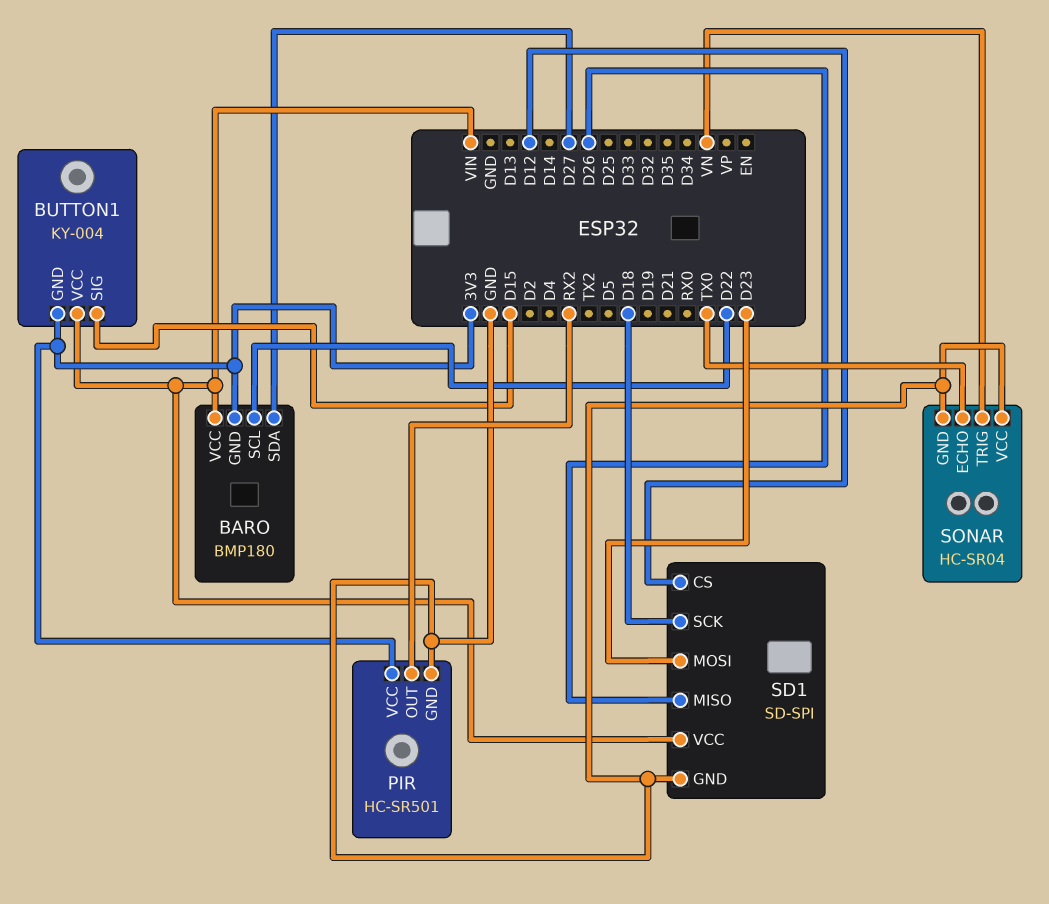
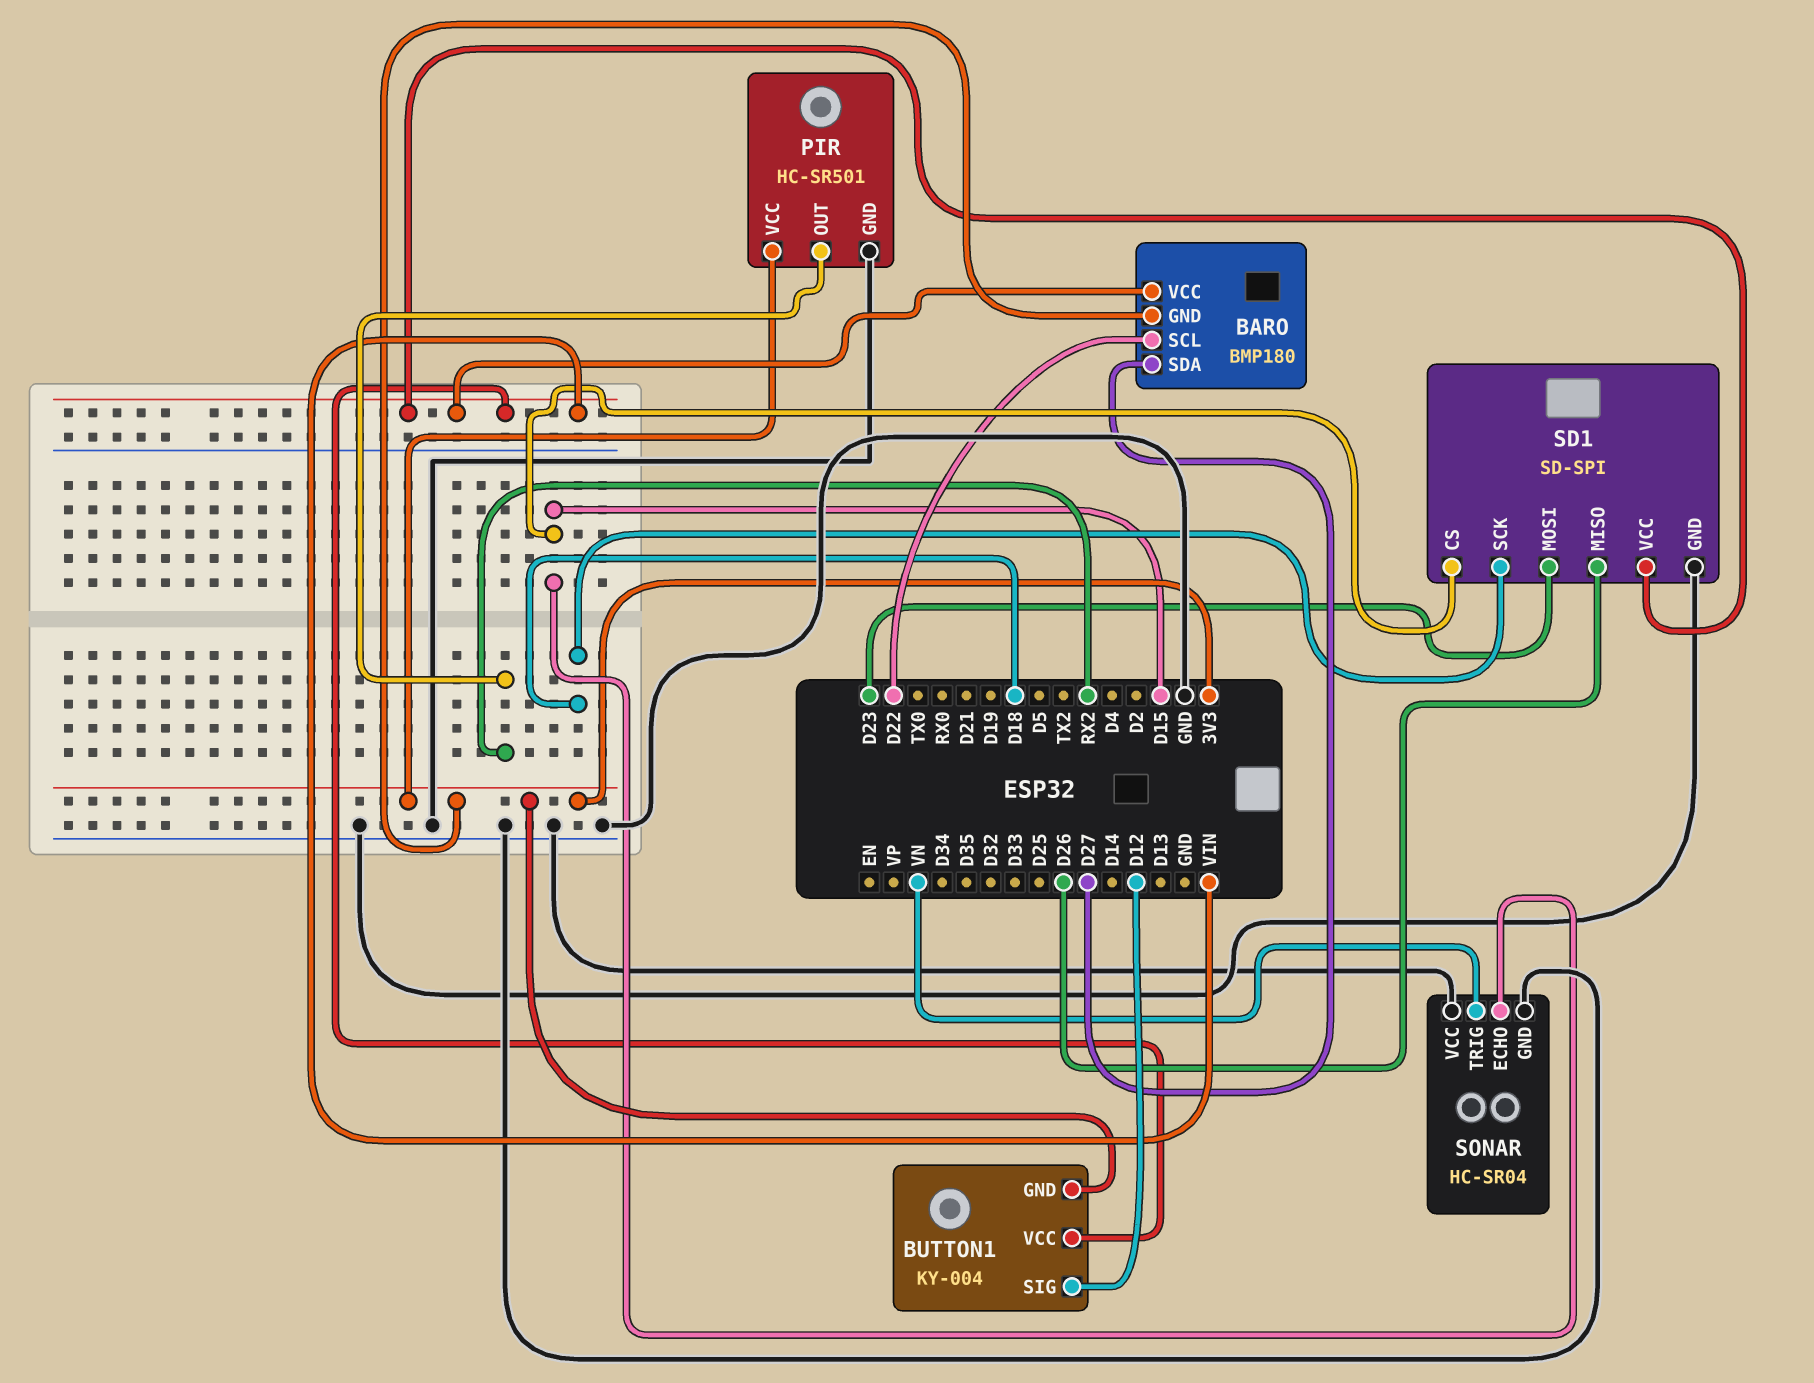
BUTTON1 pin SIG: D15 -> D12
SD1 pin CS: D12 -> D15
SONAR pin ECHO: TX0 -> D15

